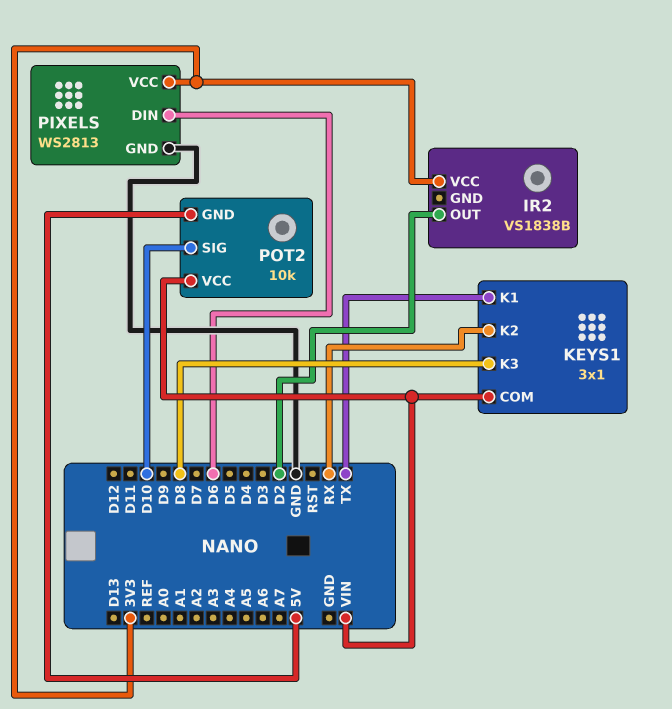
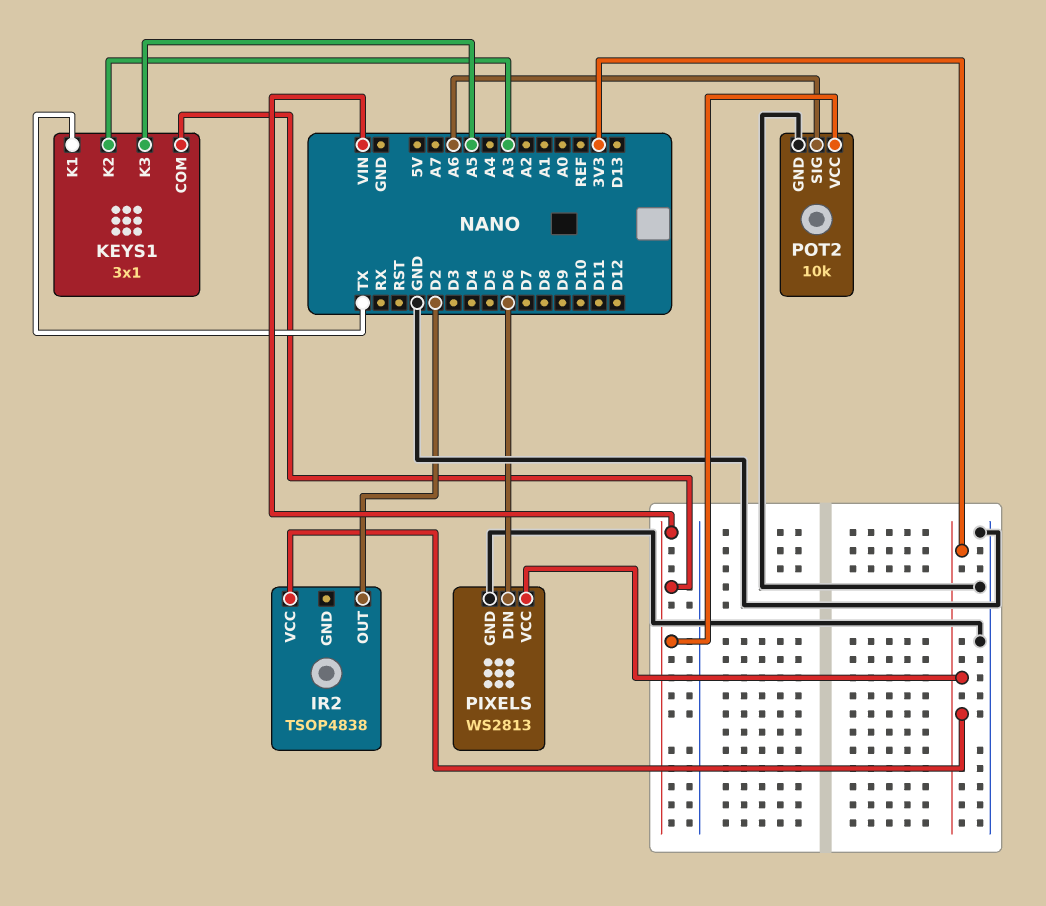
IR2: VS1838B -> TSOP4838
KEYS1 pin K2: RX -> A3
KEYS1 pin K3: D8 -> A5
POT2 pin GND: 5V -> GND
POT2 pin SIG: D10 -> A6

